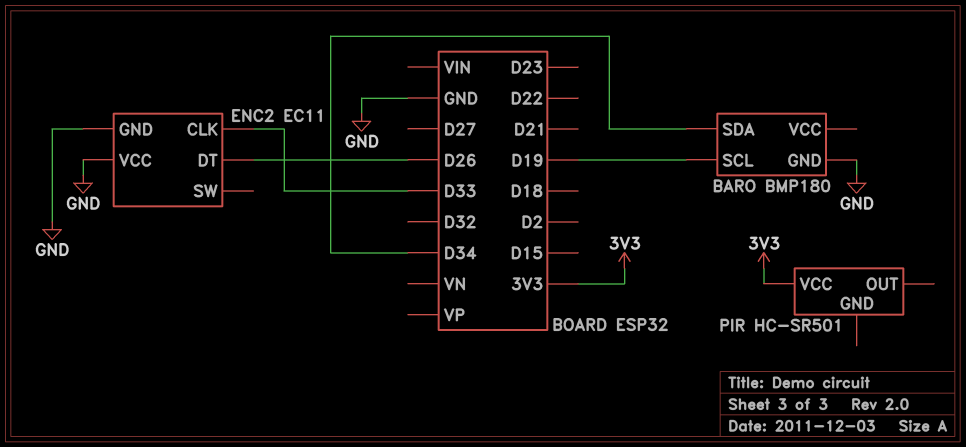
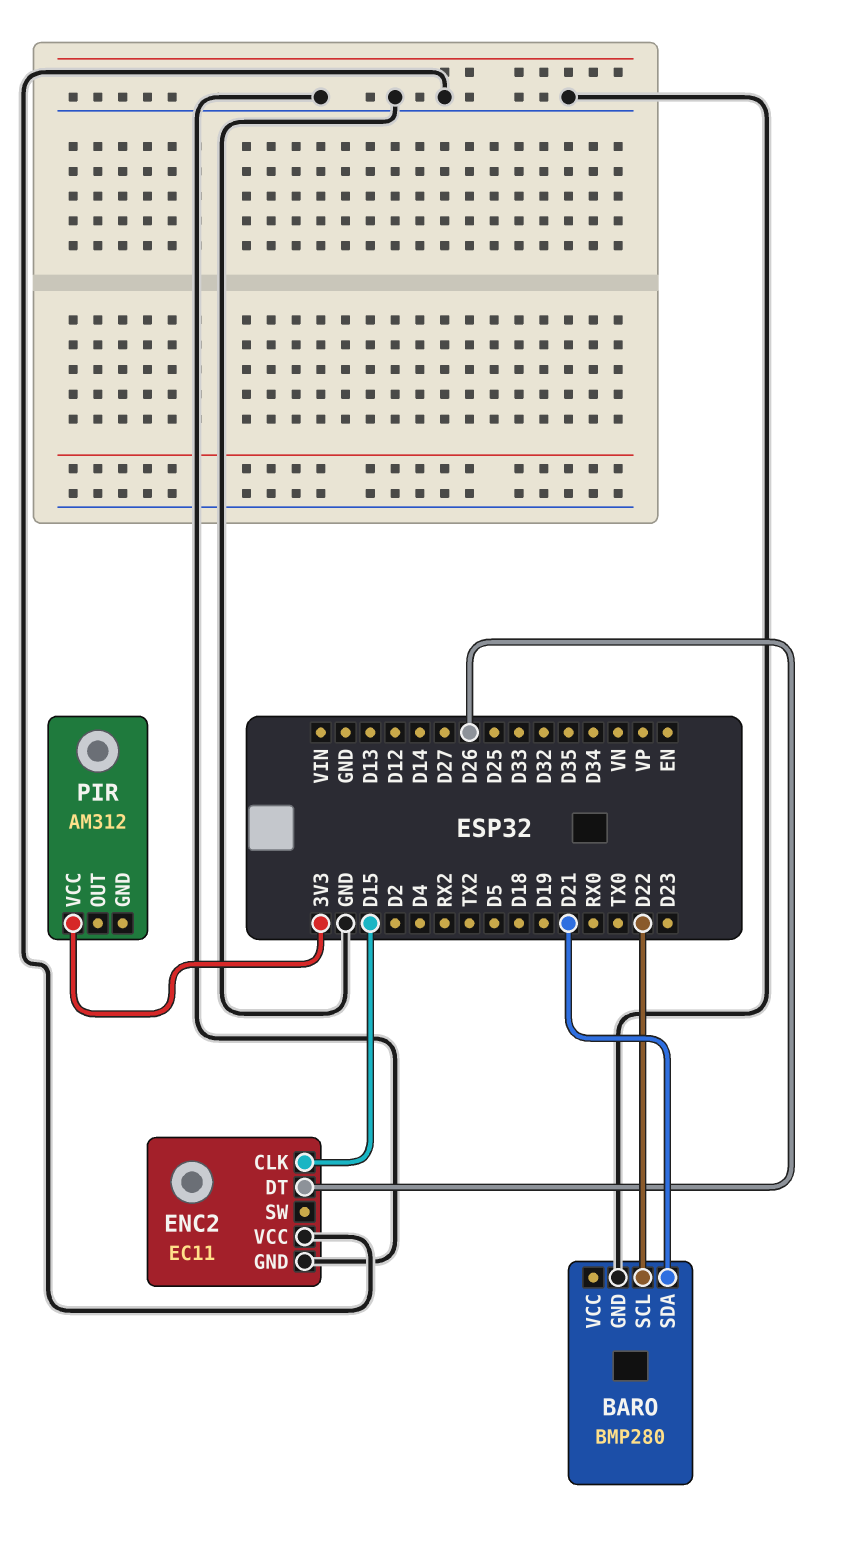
BARO: BMP180 -> BMP280
BARO pin SCL: D19 -> D22
BARO pin SDA: D34 -> D21
ENC2 pin CLK: D33 -> D15
PIR: HC-SR501 -> AM312

